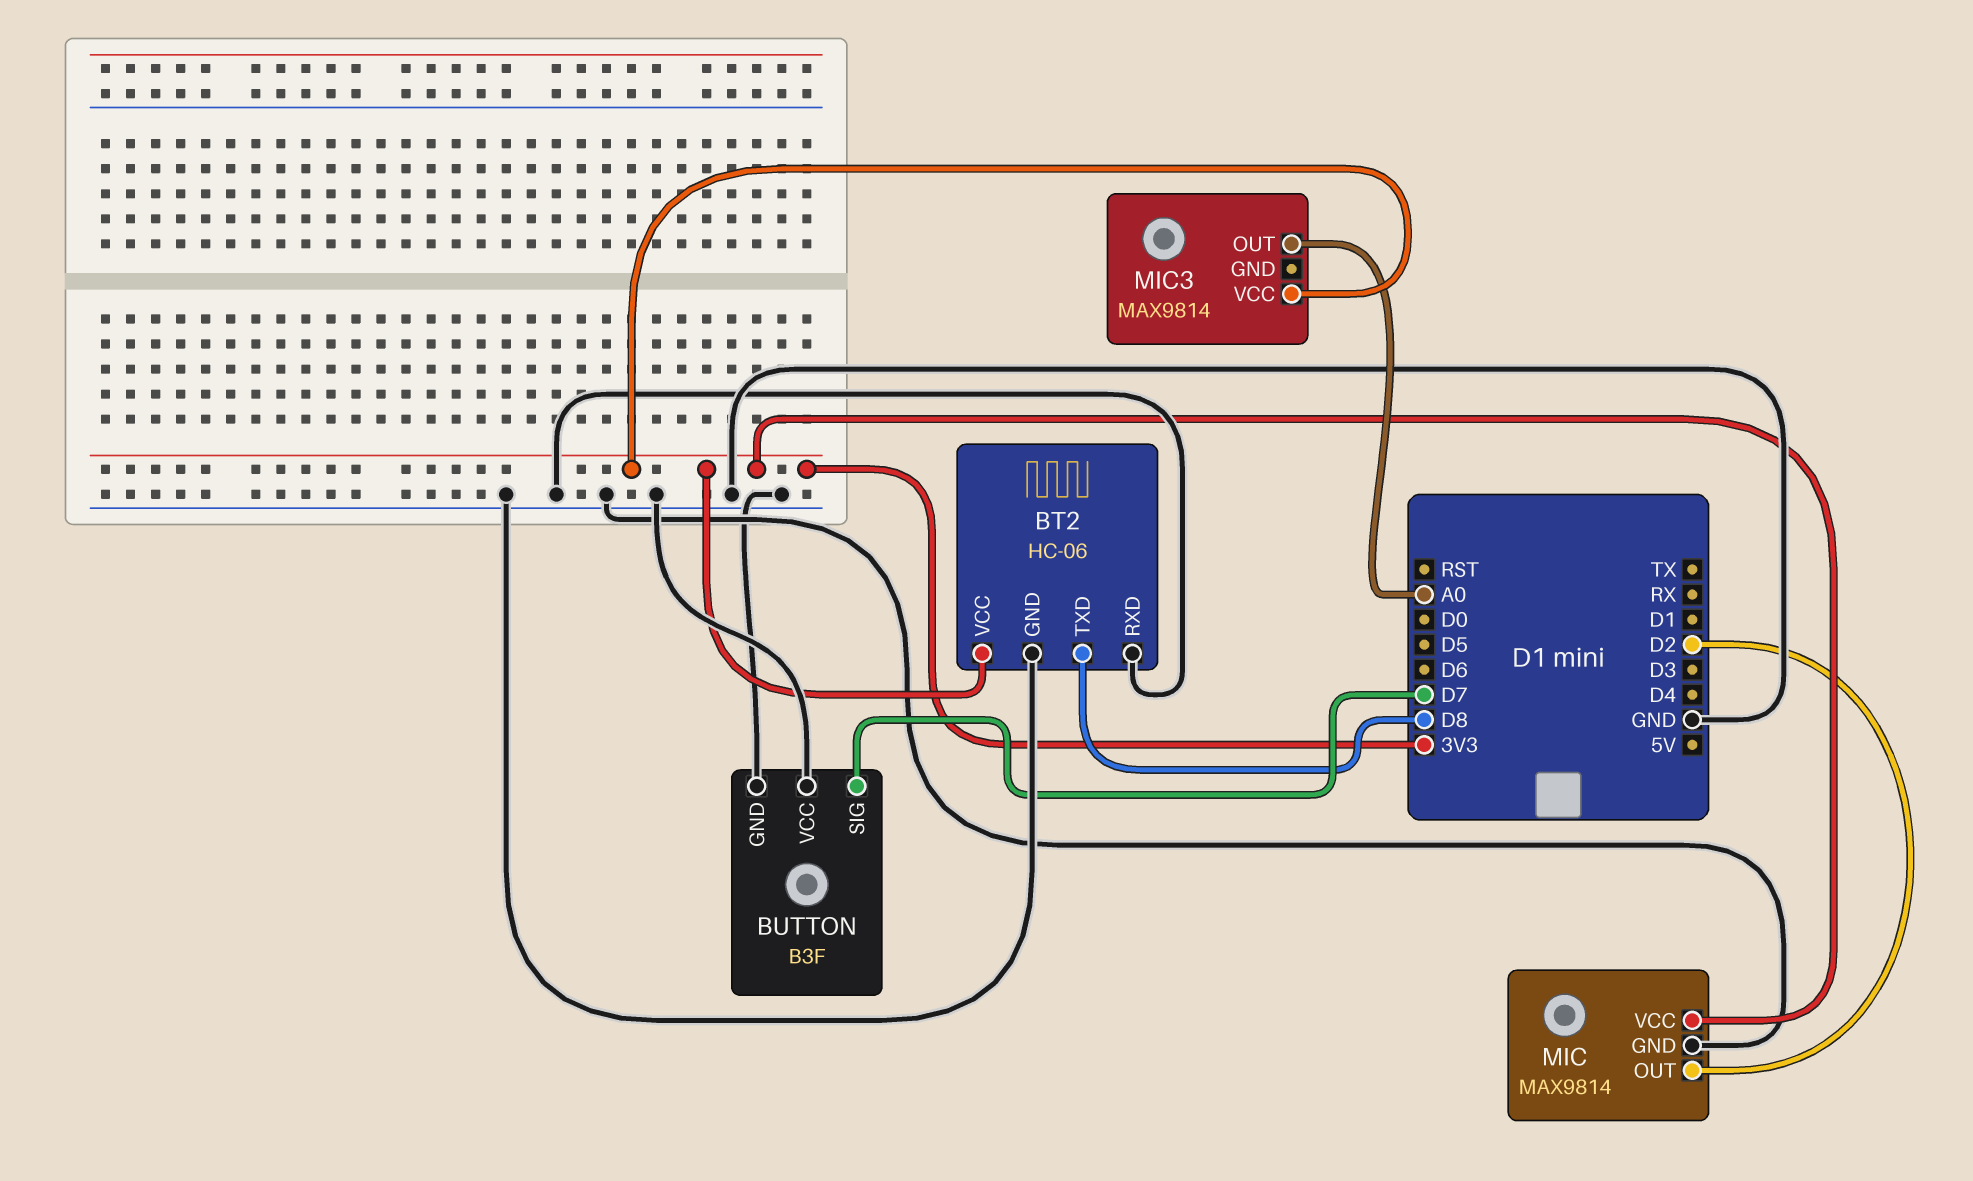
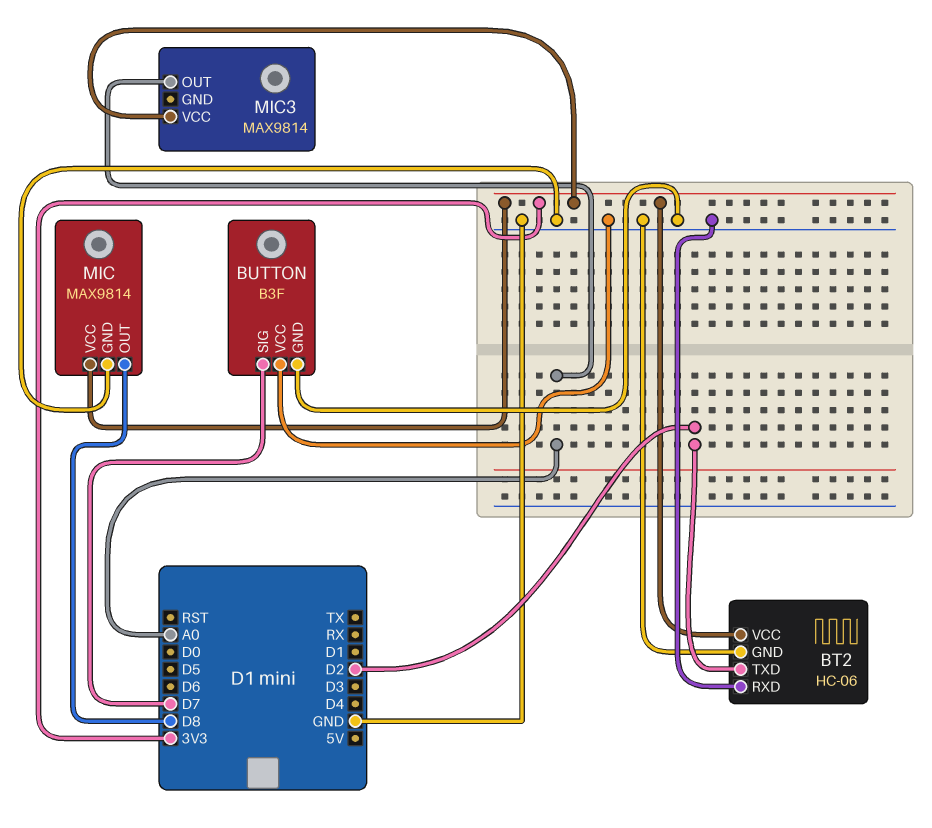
BT2 pin TXD: D8 -> D2
MIC pin OUT: D2 -> D8

